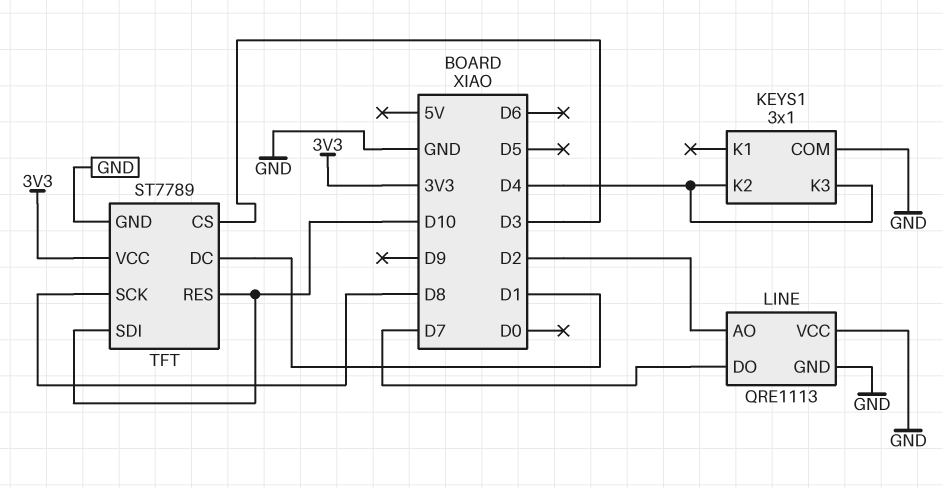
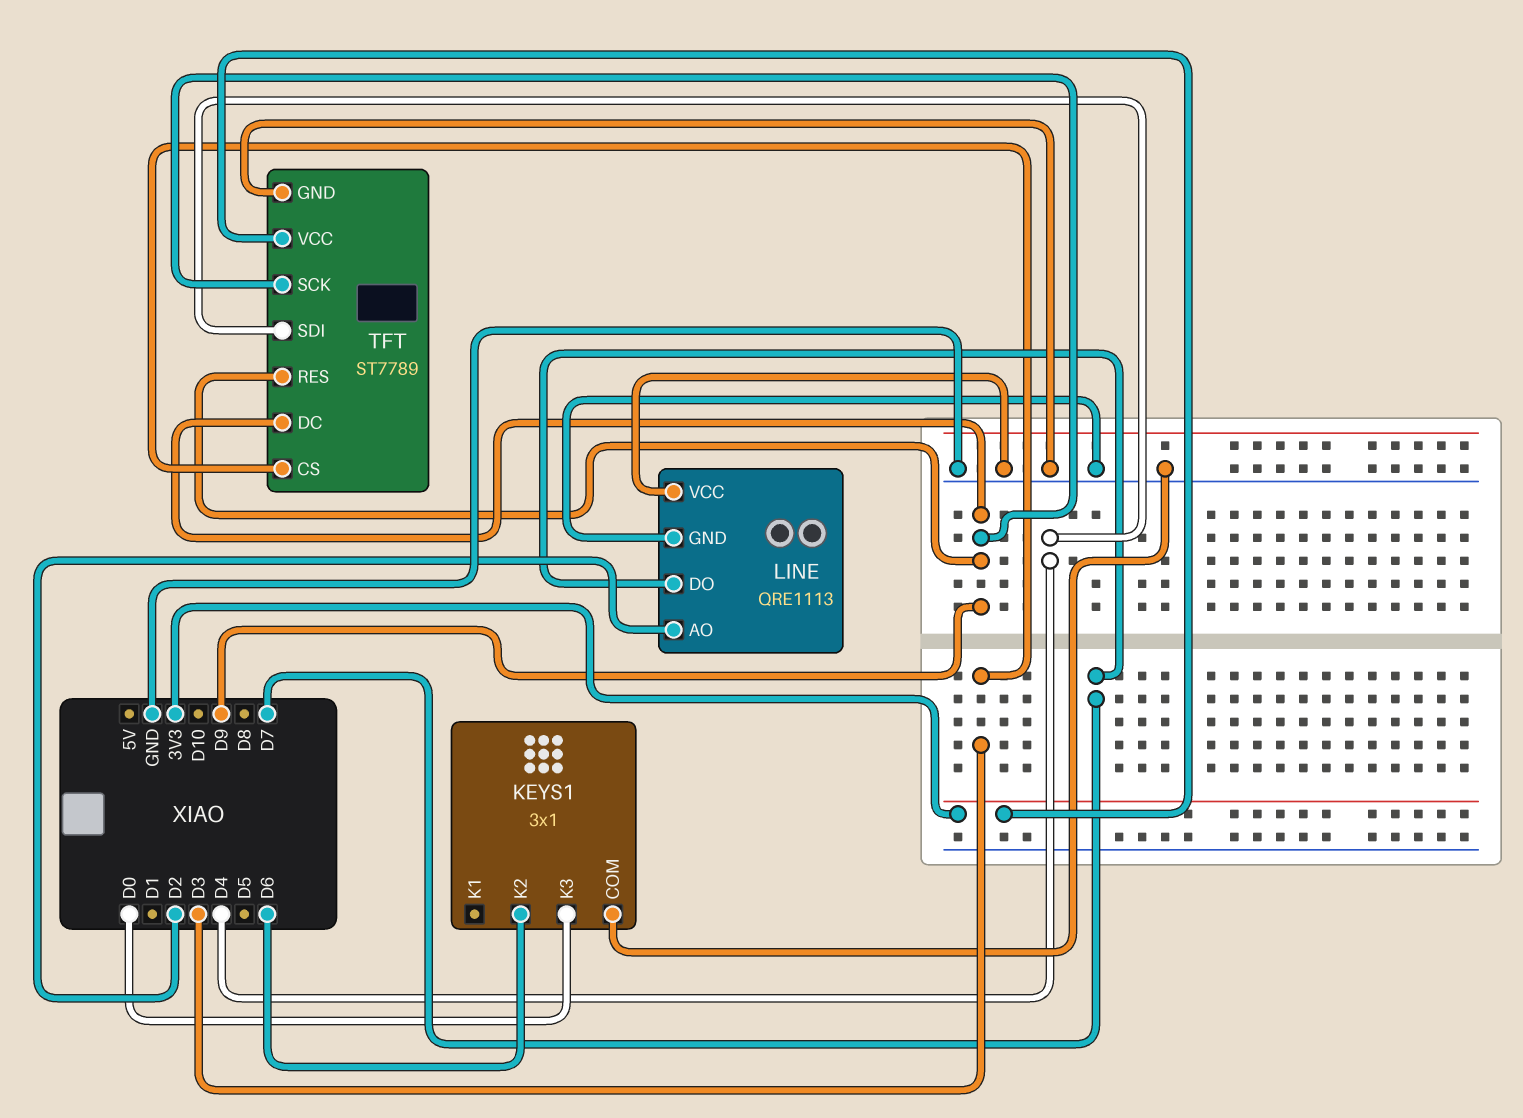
KEYS1 pin K2: D4 -> D6
KEYS1 pin K3: D4 -> D0
TFT pin DC: D1 -> D9
TFT pin RES: D10 -> D9
TFT pin SCK: D8 -> D9
TFT pin SDI: D10 -> D4

